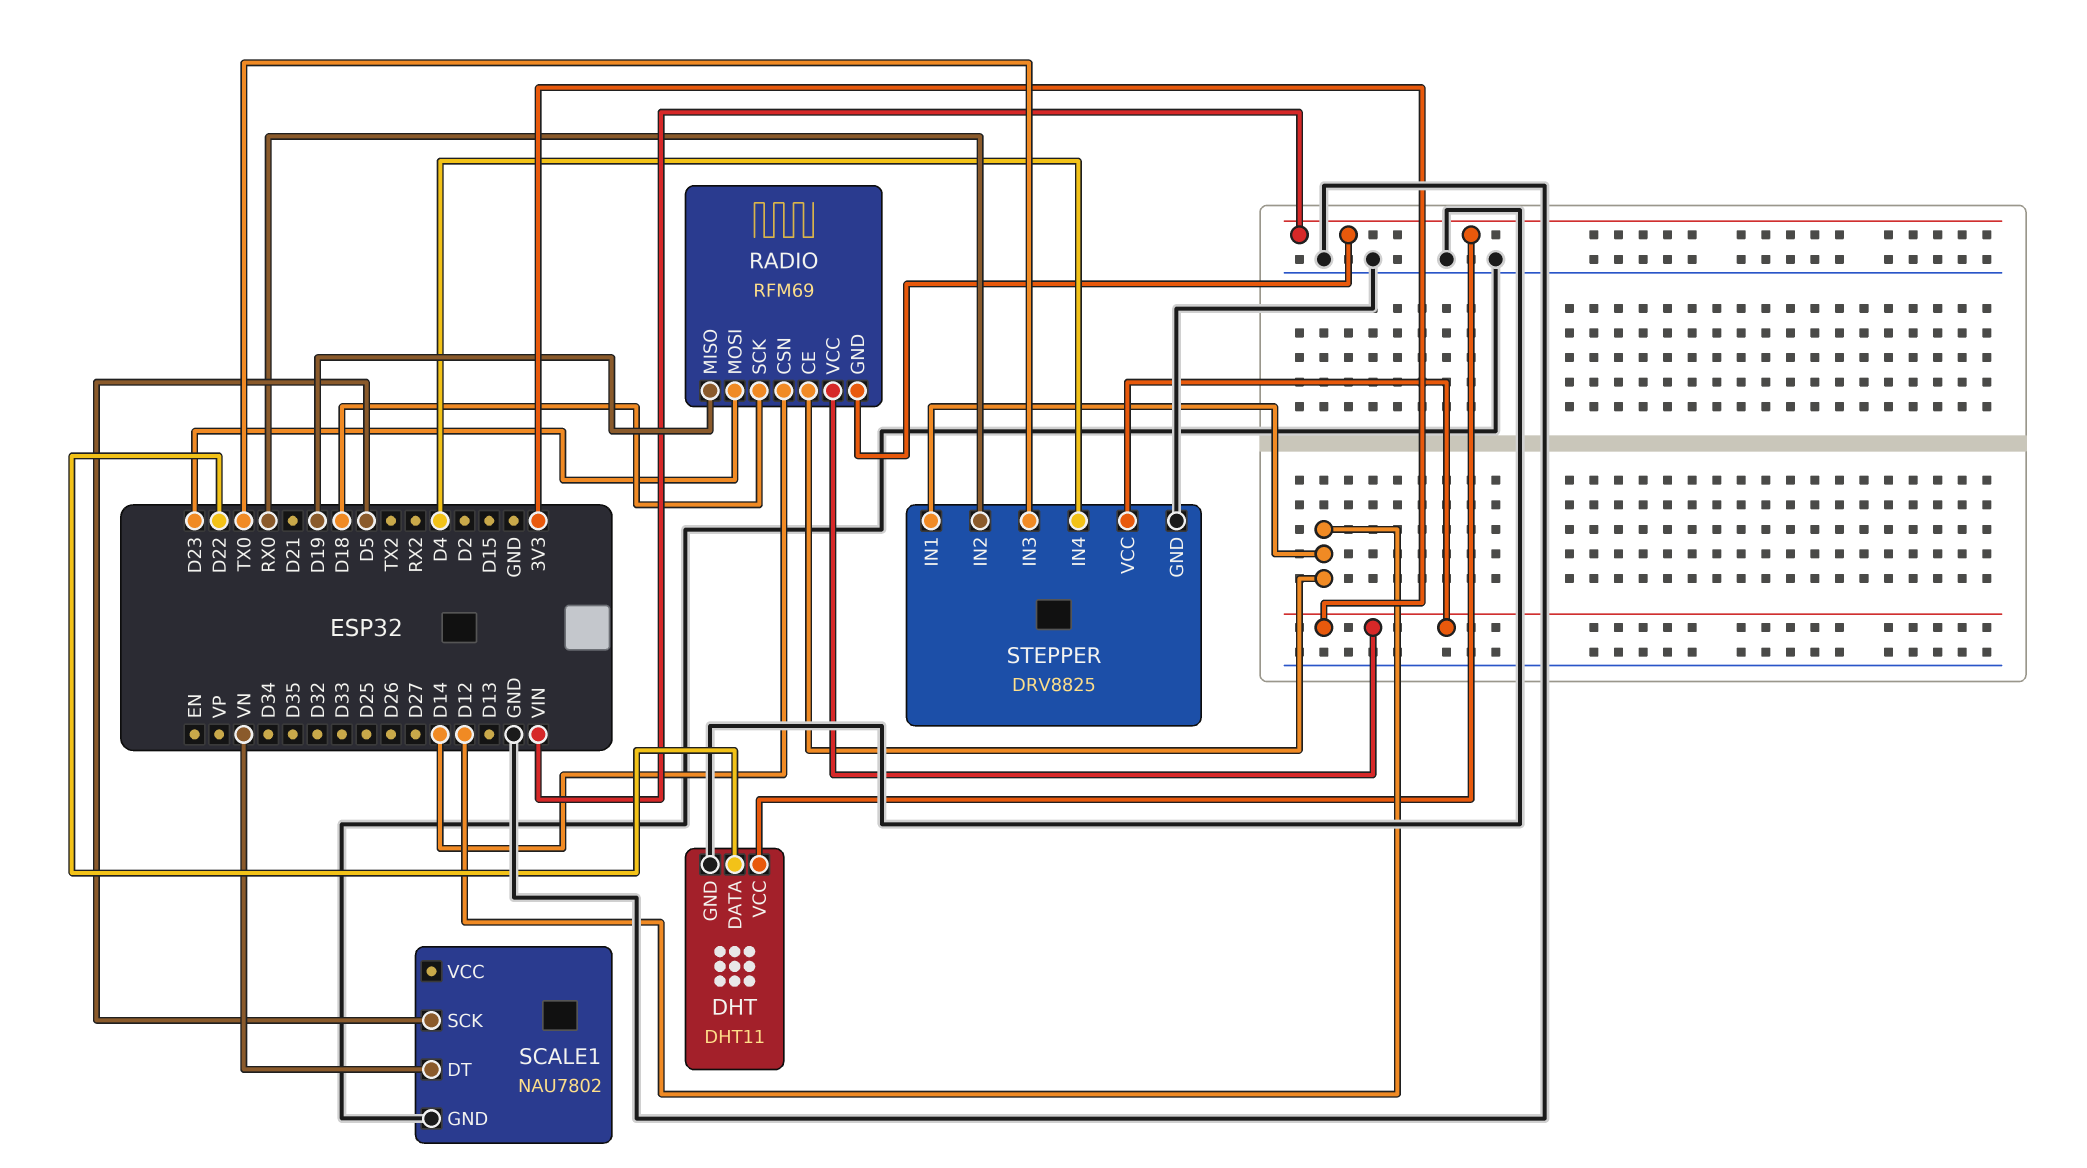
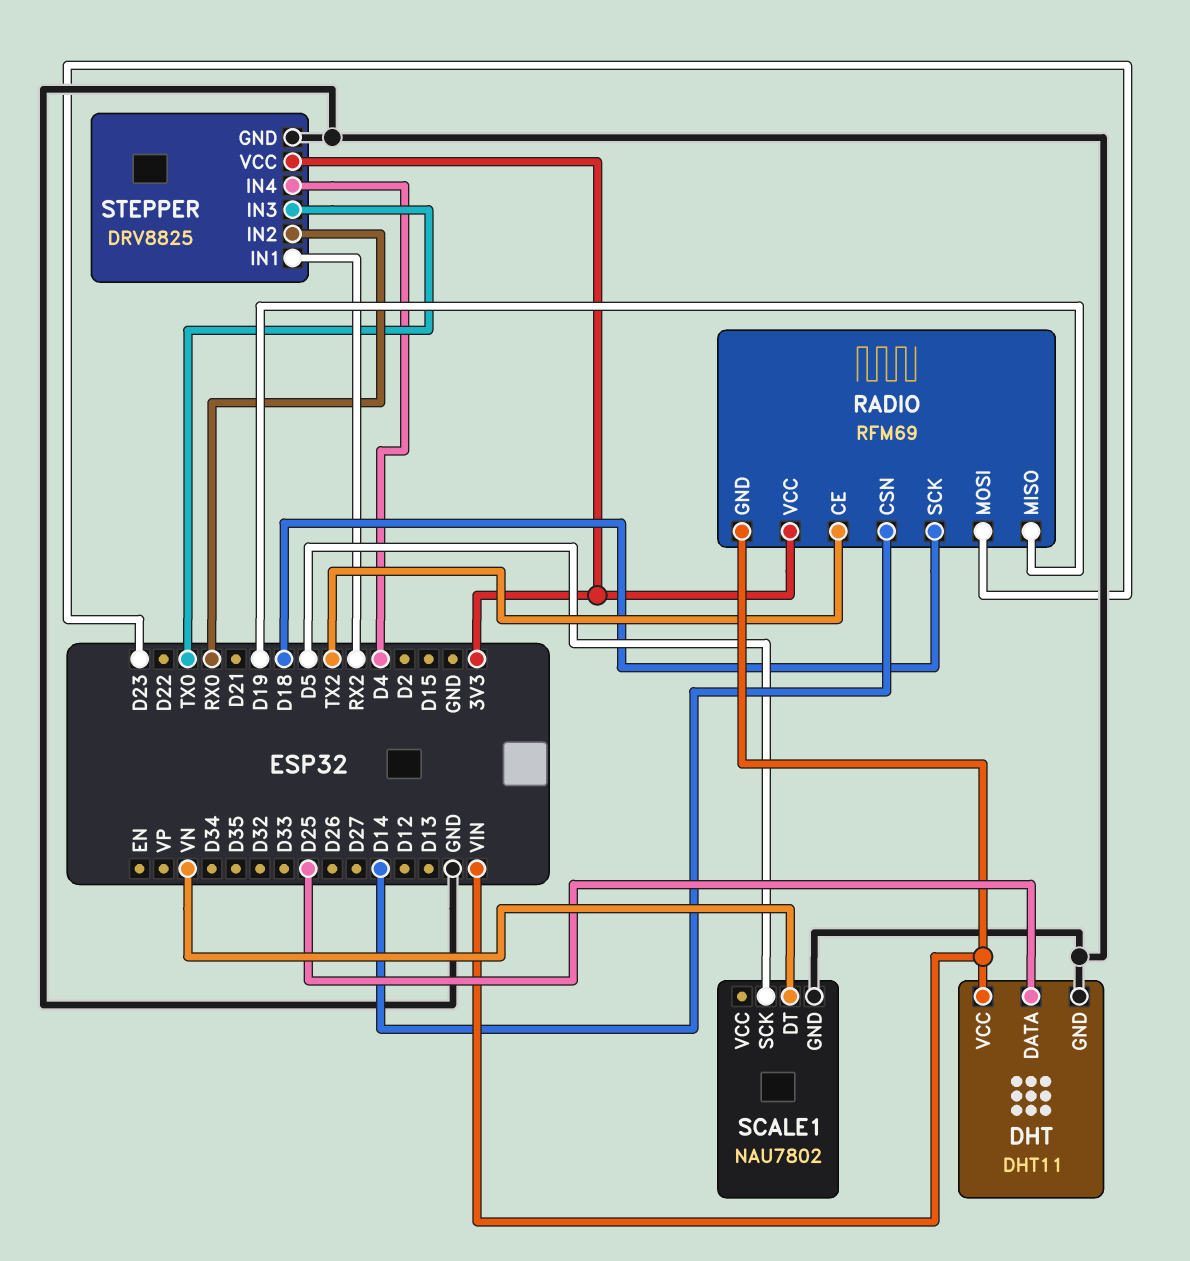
DHT pin DATA: D22 -> D25
RADIO pin CE: D12 -> TX2
STEPPER pin IN1: D12 -> RX2

